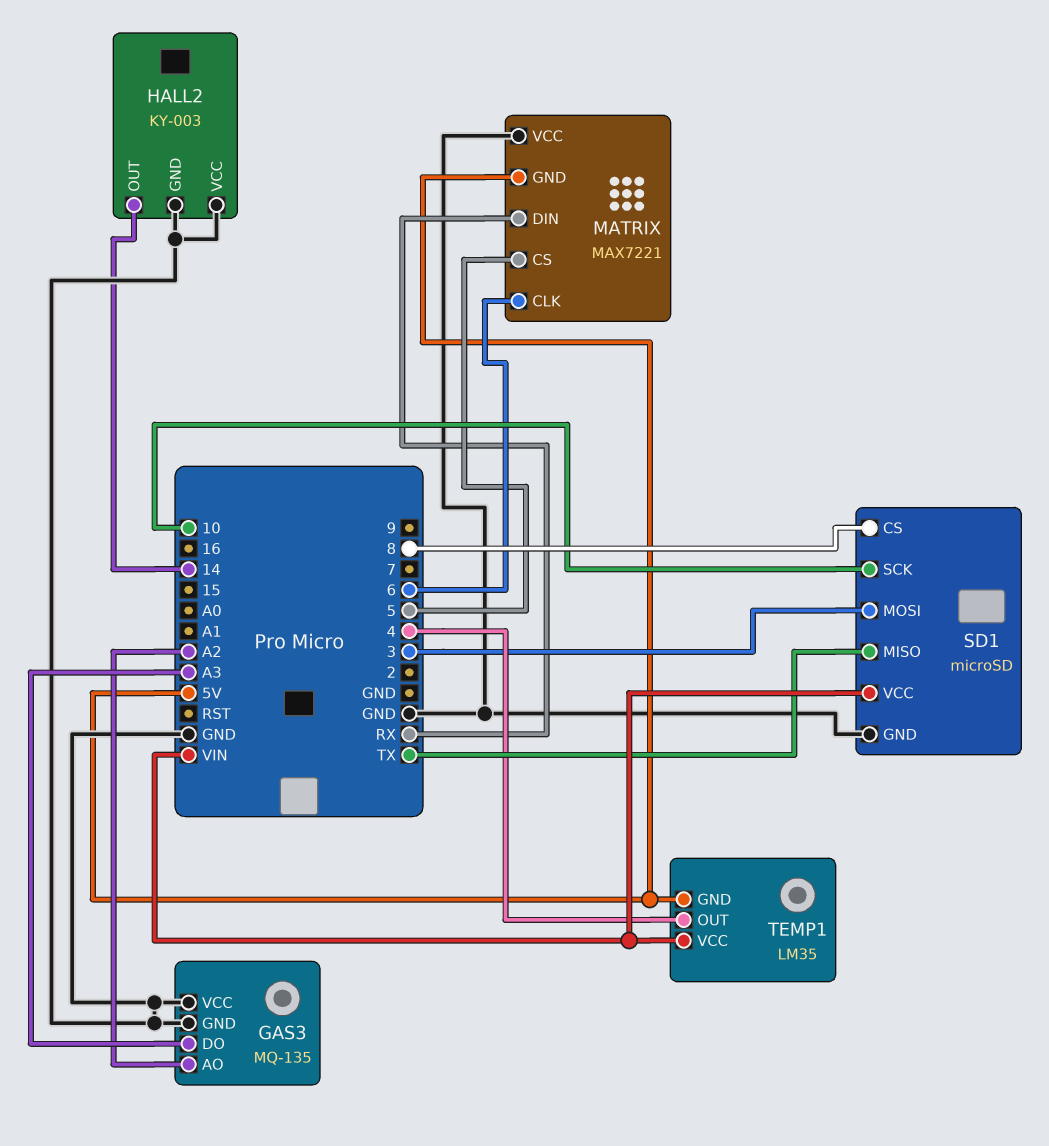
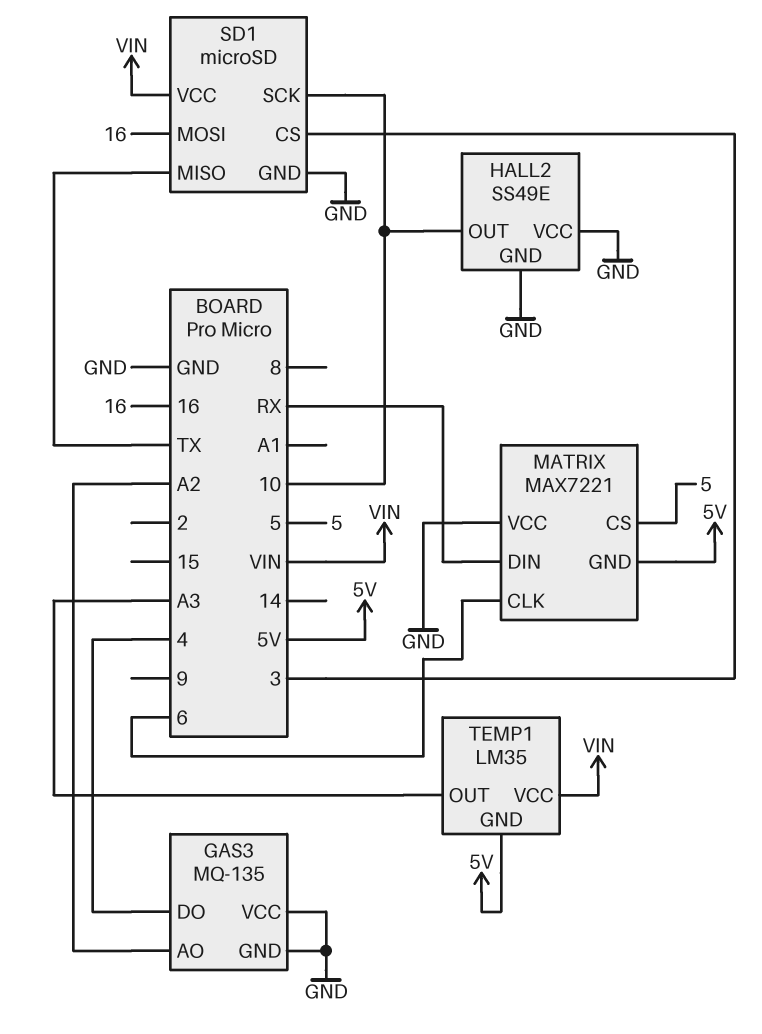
GAS3 pin DO: A3 -> 4
HALL2: KY-003 -> SS49E
HALL2 pin OUT: 14 -> 10
SD1 pin CS: 8 -> 3
SD1 pin MOSI: 3 -> 16
TEMP1 pin OUT: 4 -> A3

